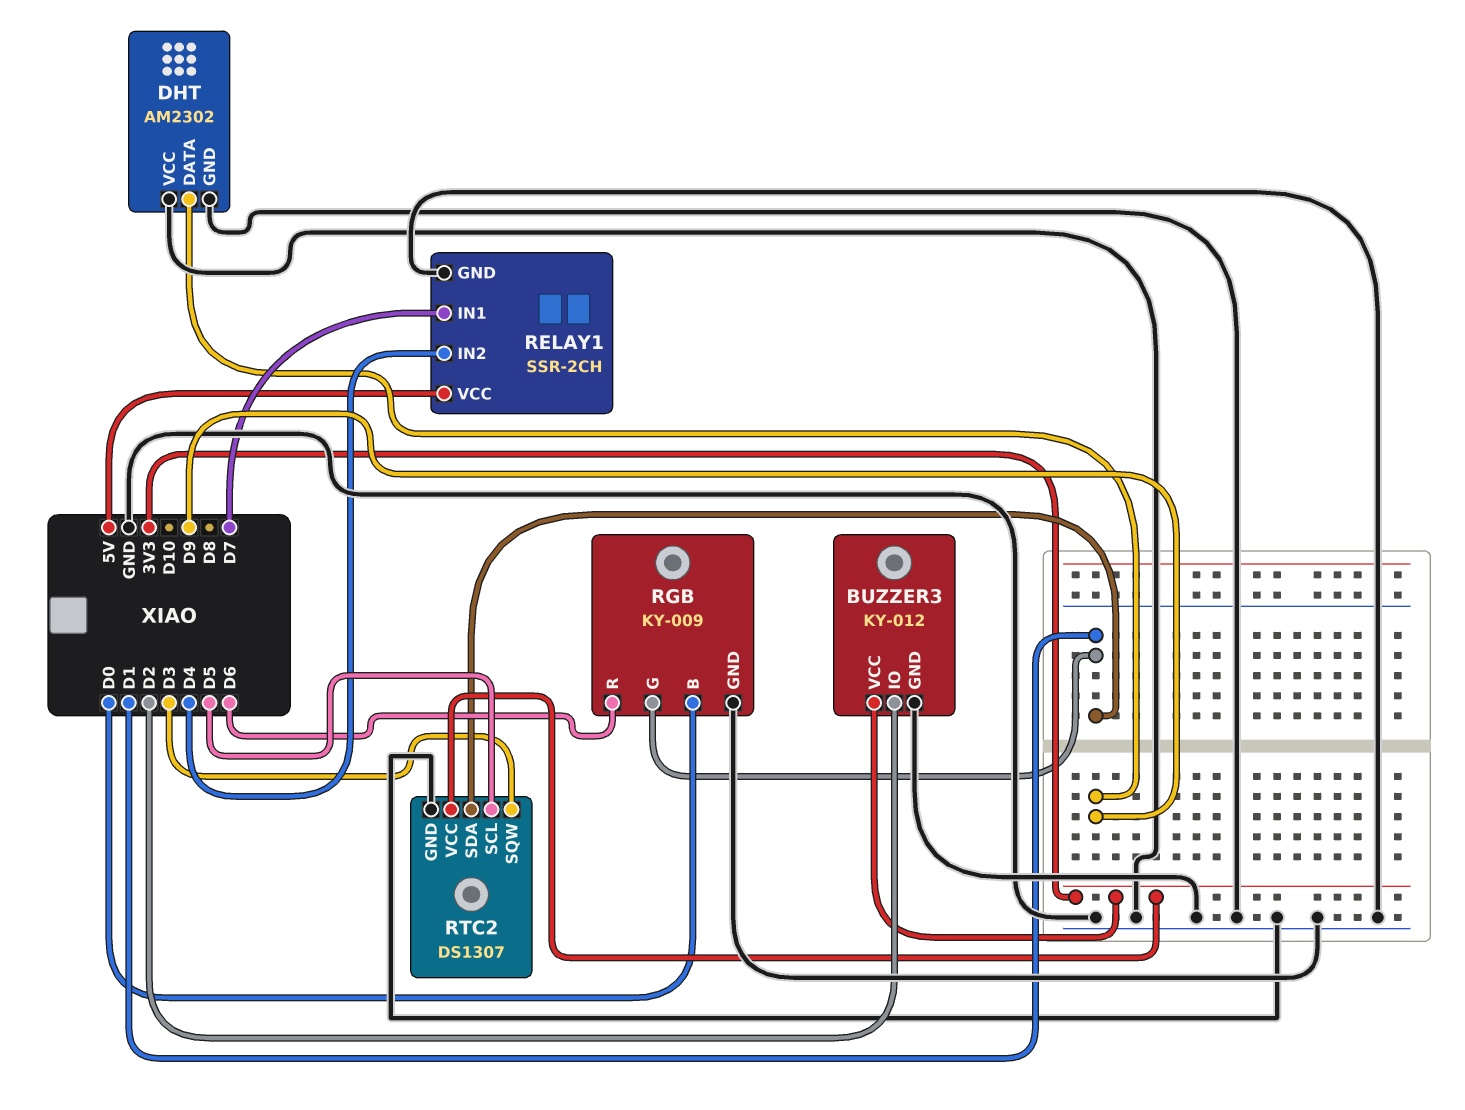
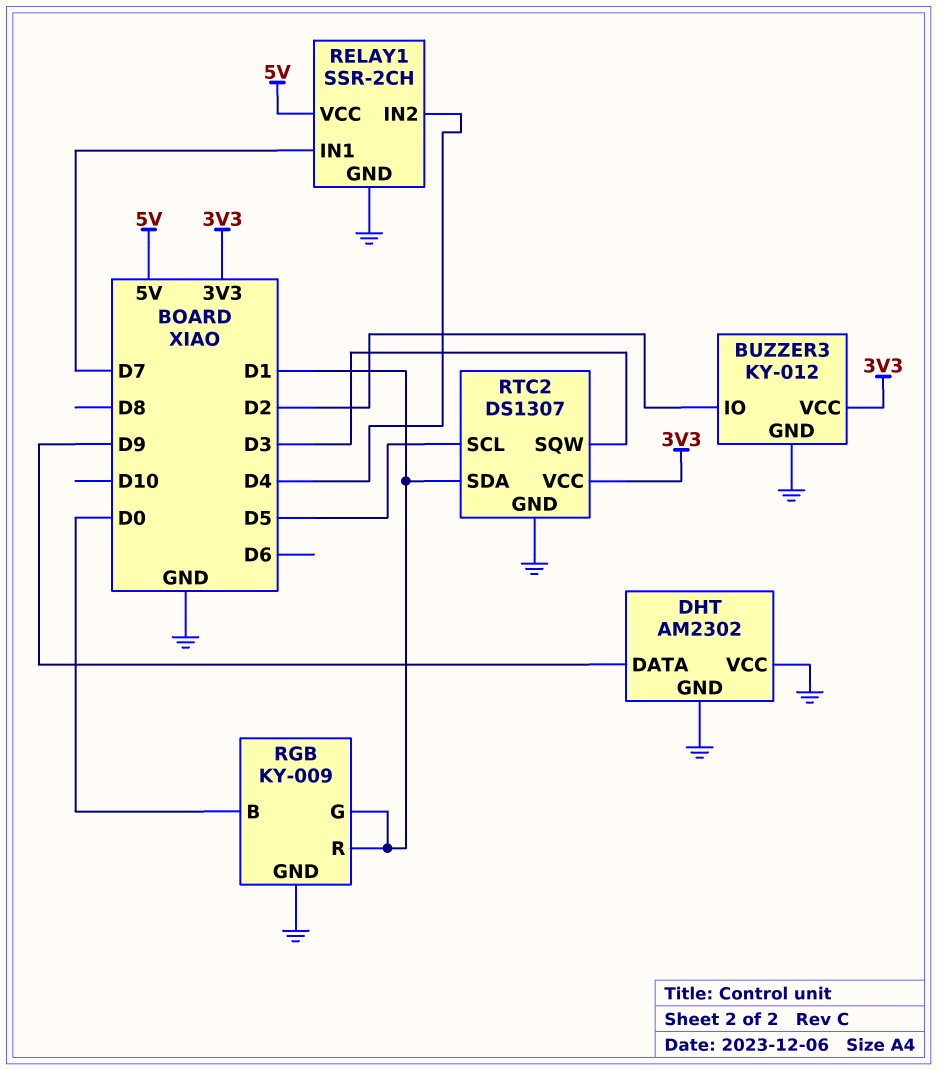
RGB pin R: D6 -> D1

